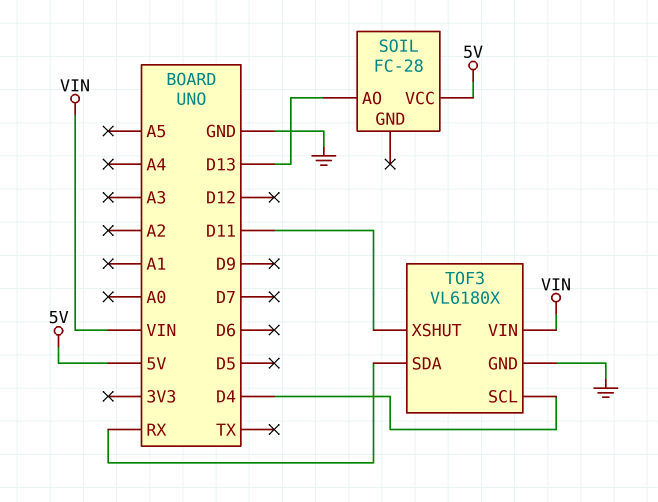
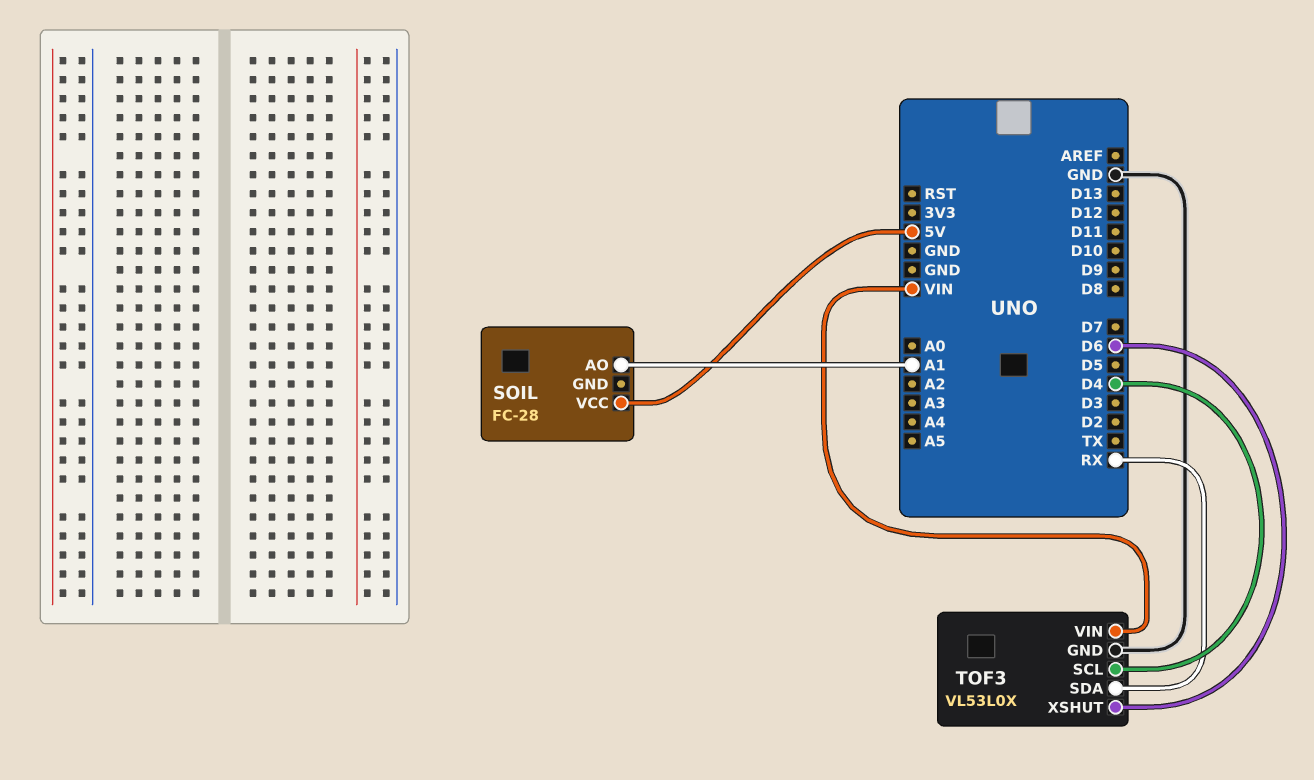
SOIL pin AO: D13 -> A1
TOF3: VL6180X -> VL53L0X
TOF3 pin XSHUT: D11 -> D6

